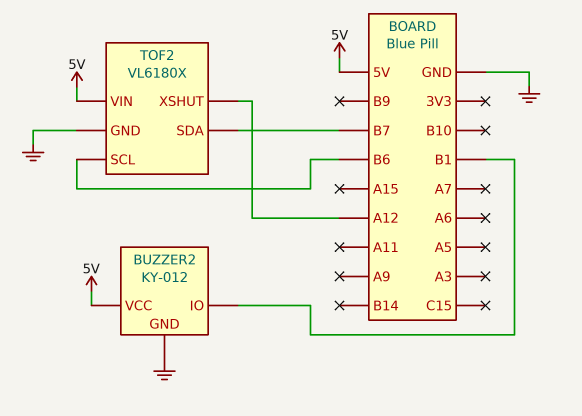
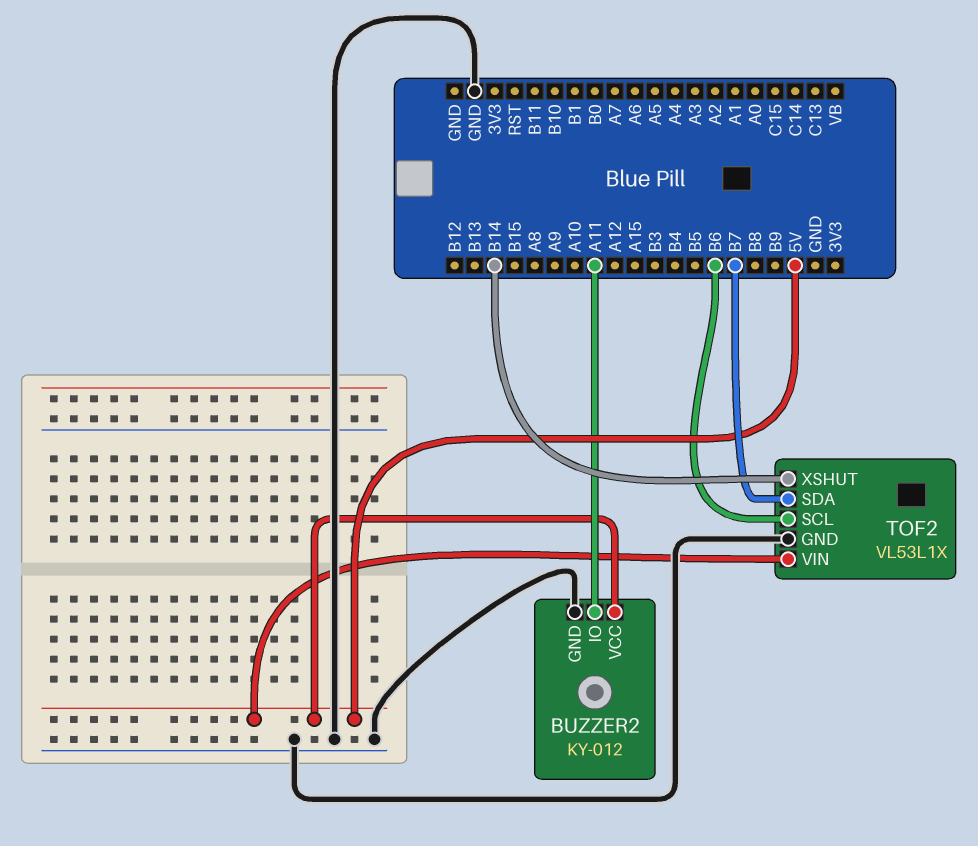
BUZZER2 pin IO: B1 -> A11
TOF2: VL6180X -> VL53L1X
TOF2 pin XSHUT: A12 -> B14

